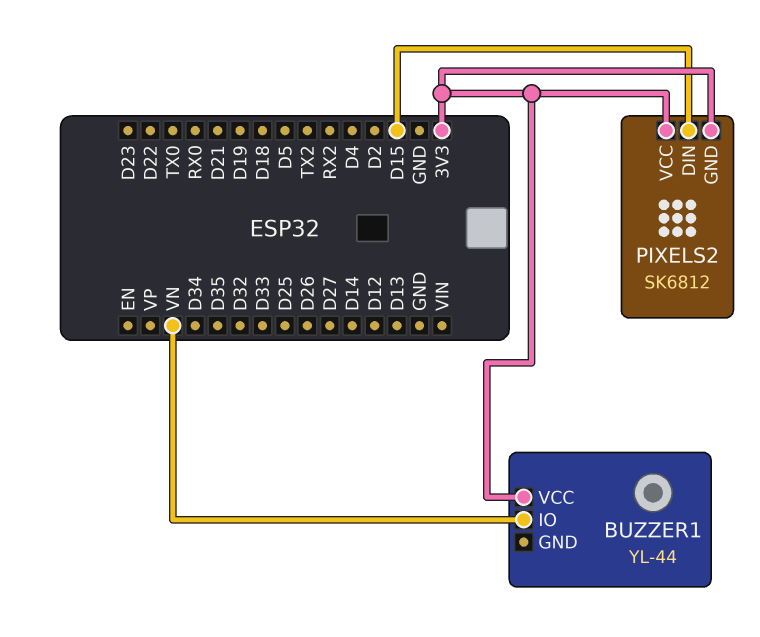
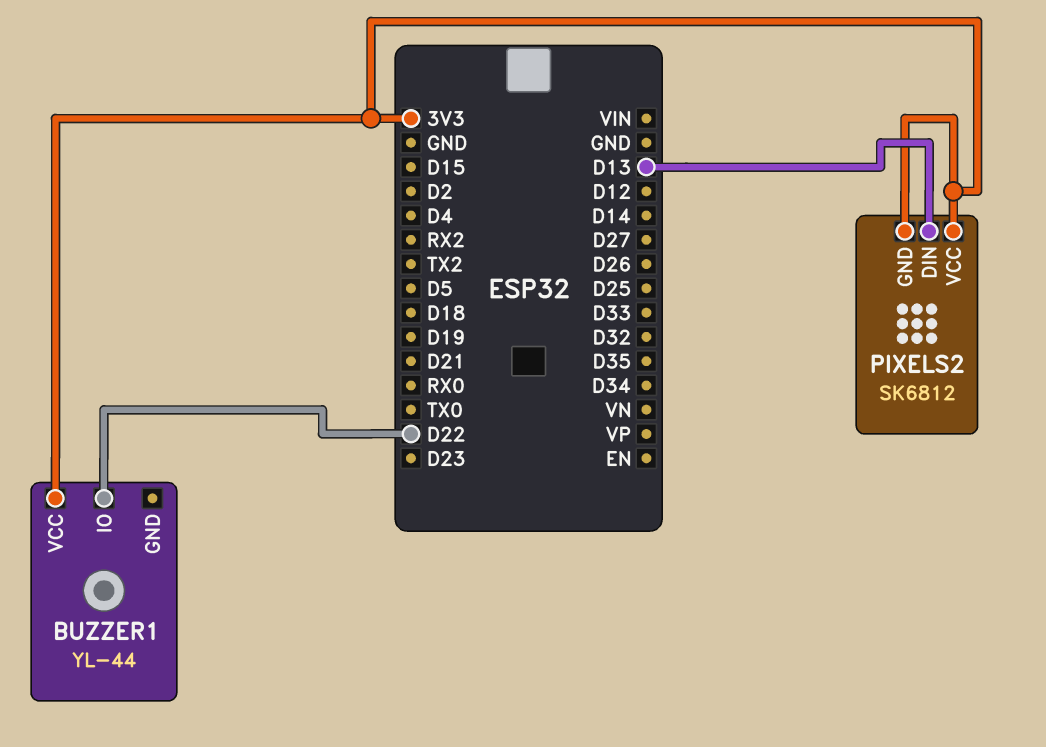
BUZZER1 pin IO: VN -> D22
PIXELS2 pin DIN: D15 -> D13

